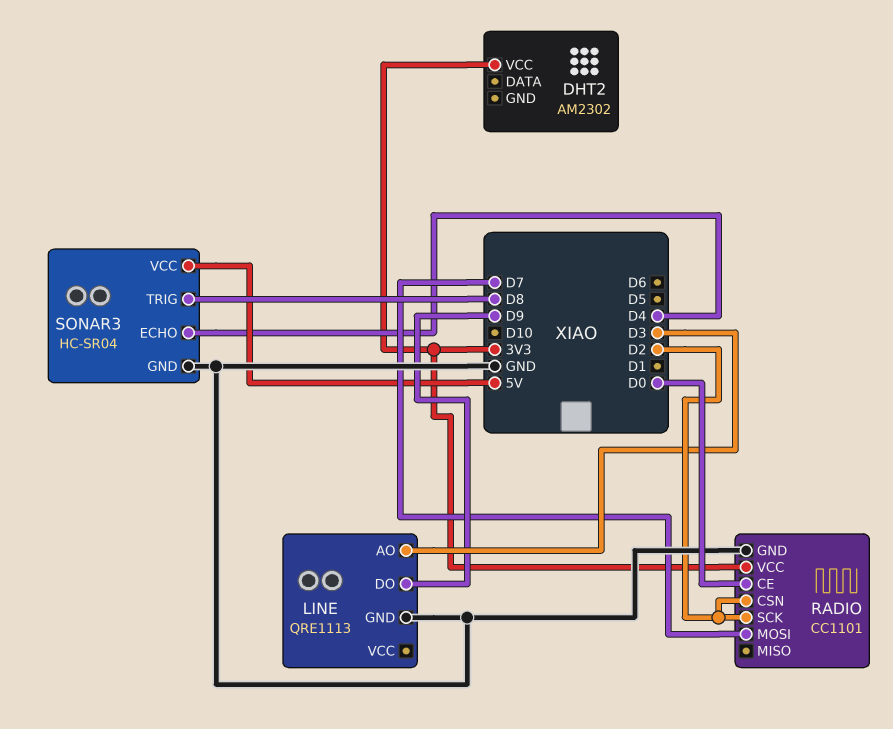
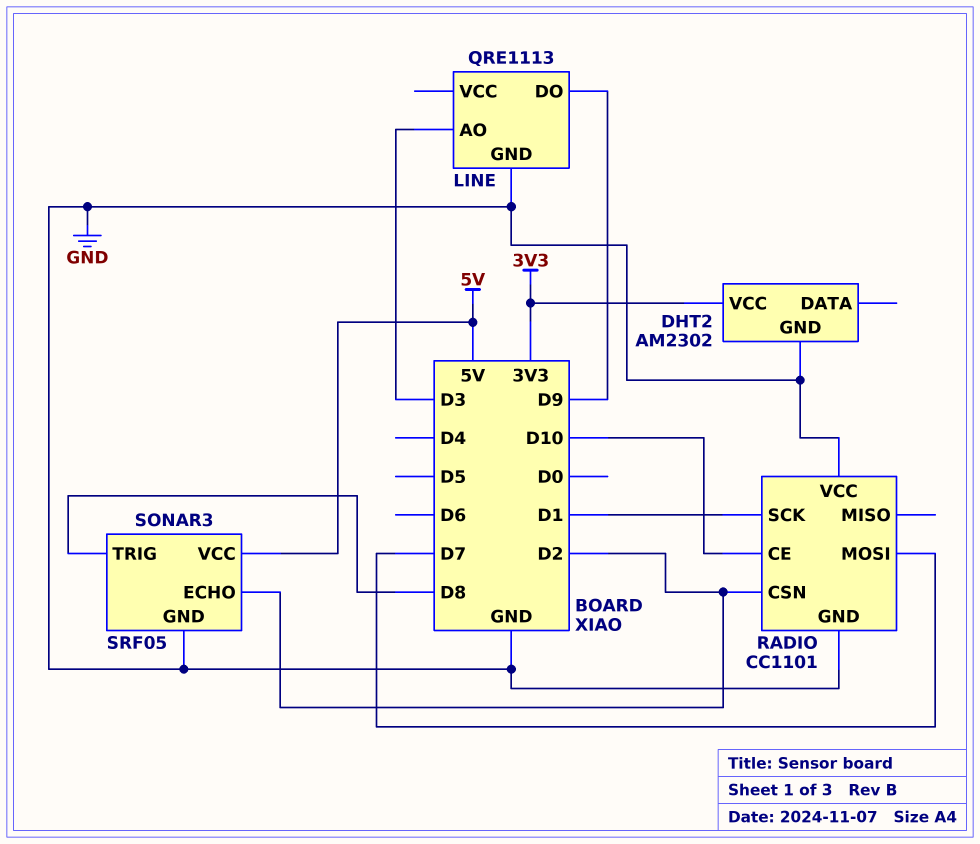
DHT2 pin GND: none -> GND
RADIO pin CE: D0 -> D10
RADIO pin SCK: D2 -> D1
RADIO pin VCC: 3V3 -> GND
SONAR3: HC-SR04 -> SRF05
SONAR3 pin ECHO: D4 -> D2

